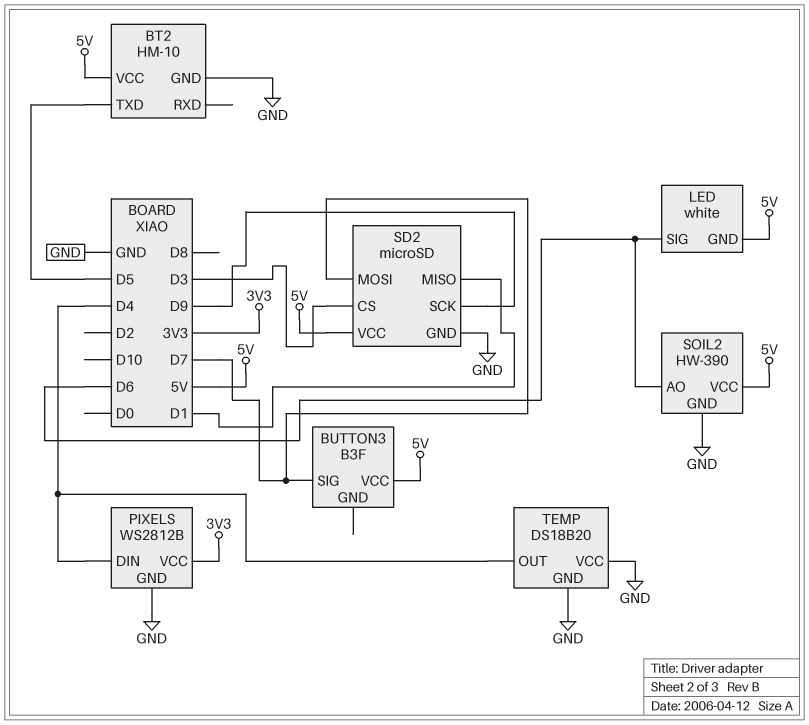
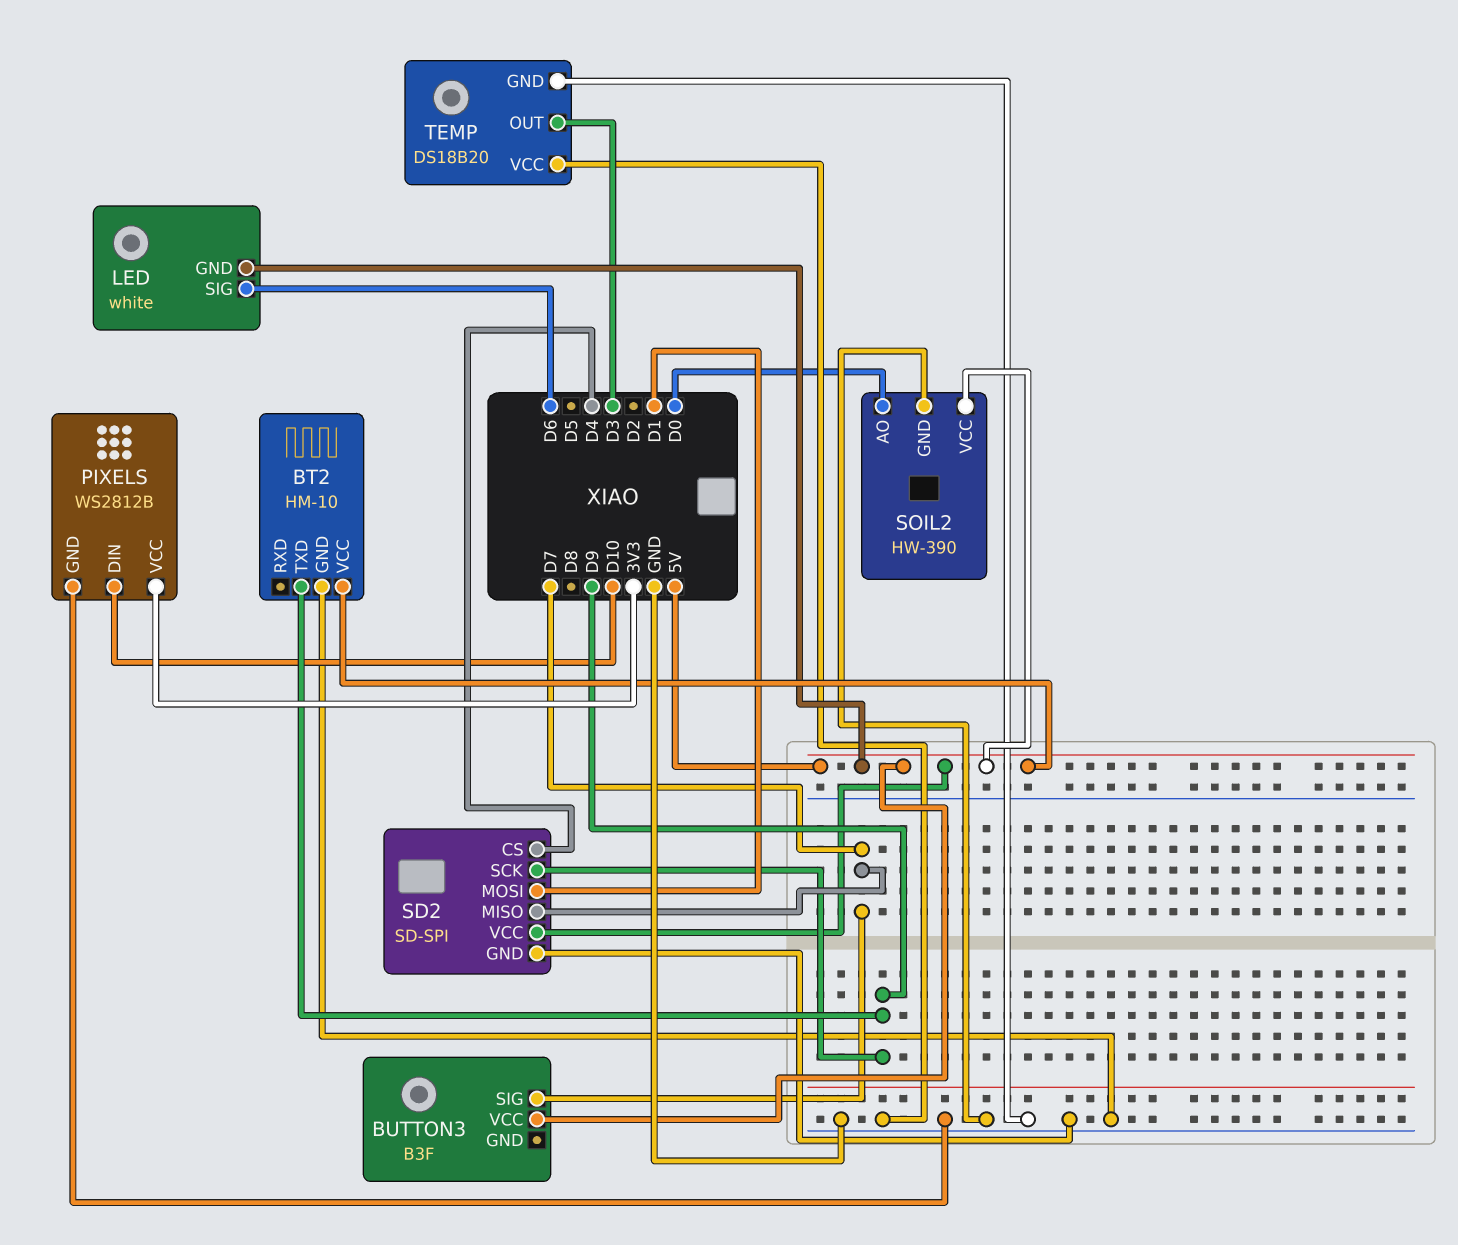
BT2 pin TXD: D5 -> D9
PIXELS pin DIN: D4 -> D10
SD2: microSD -> SD-SPI
SD2 pin CS: D3 -> D4
SD2 pin MISO: D1 -> D7
SD2 pin MOSI: D7 -> D1
SOIL2 pin AO: D6 -> D0
TEMP pin OUT: D4 -> D3

